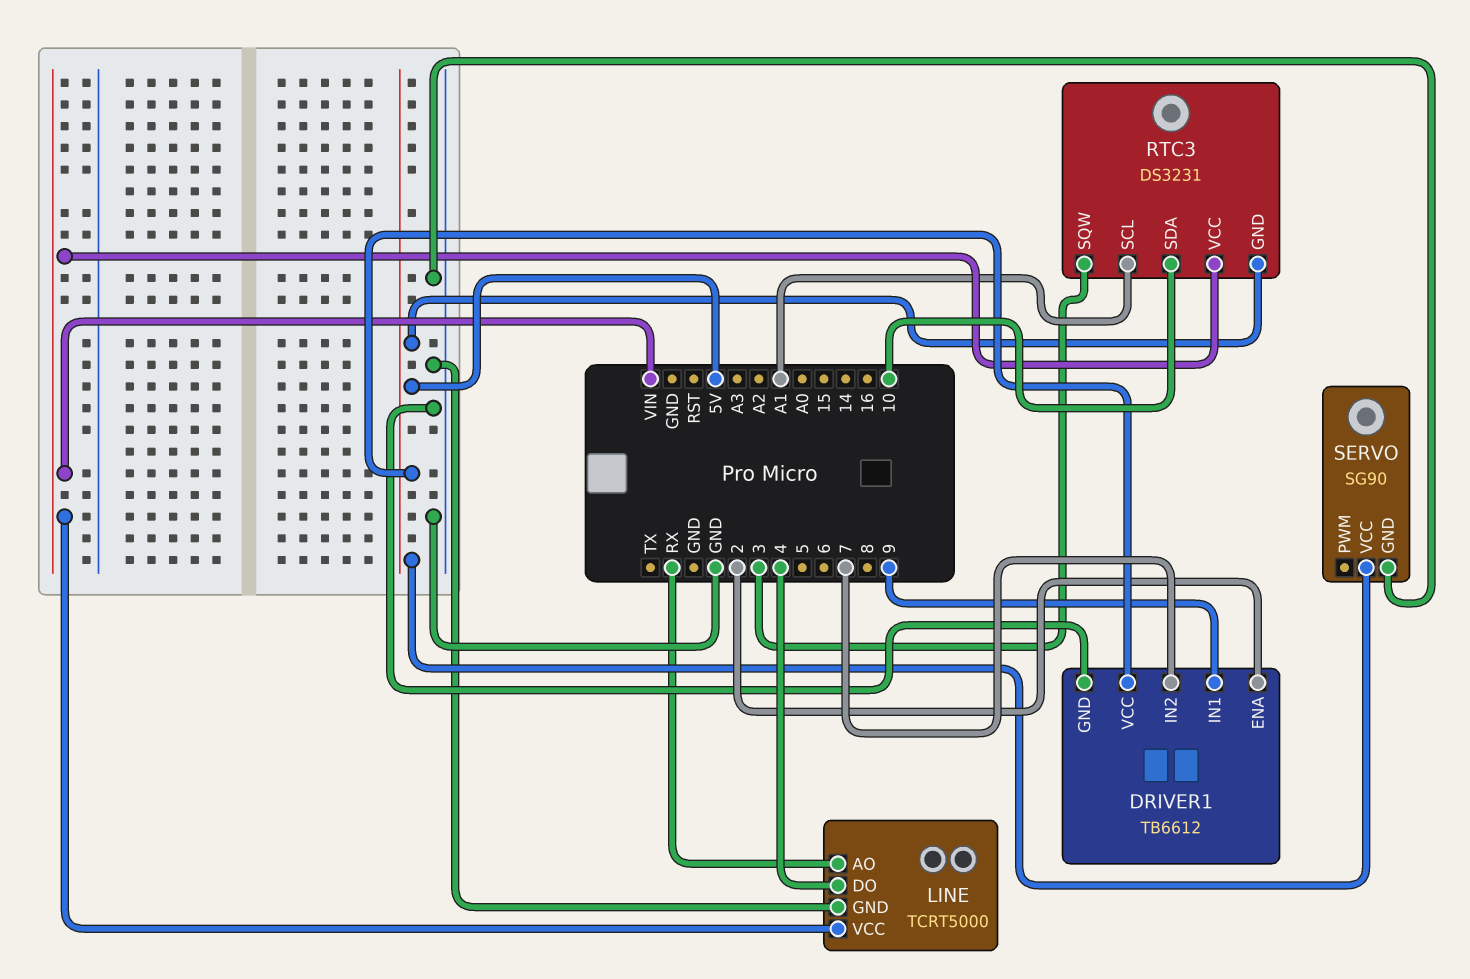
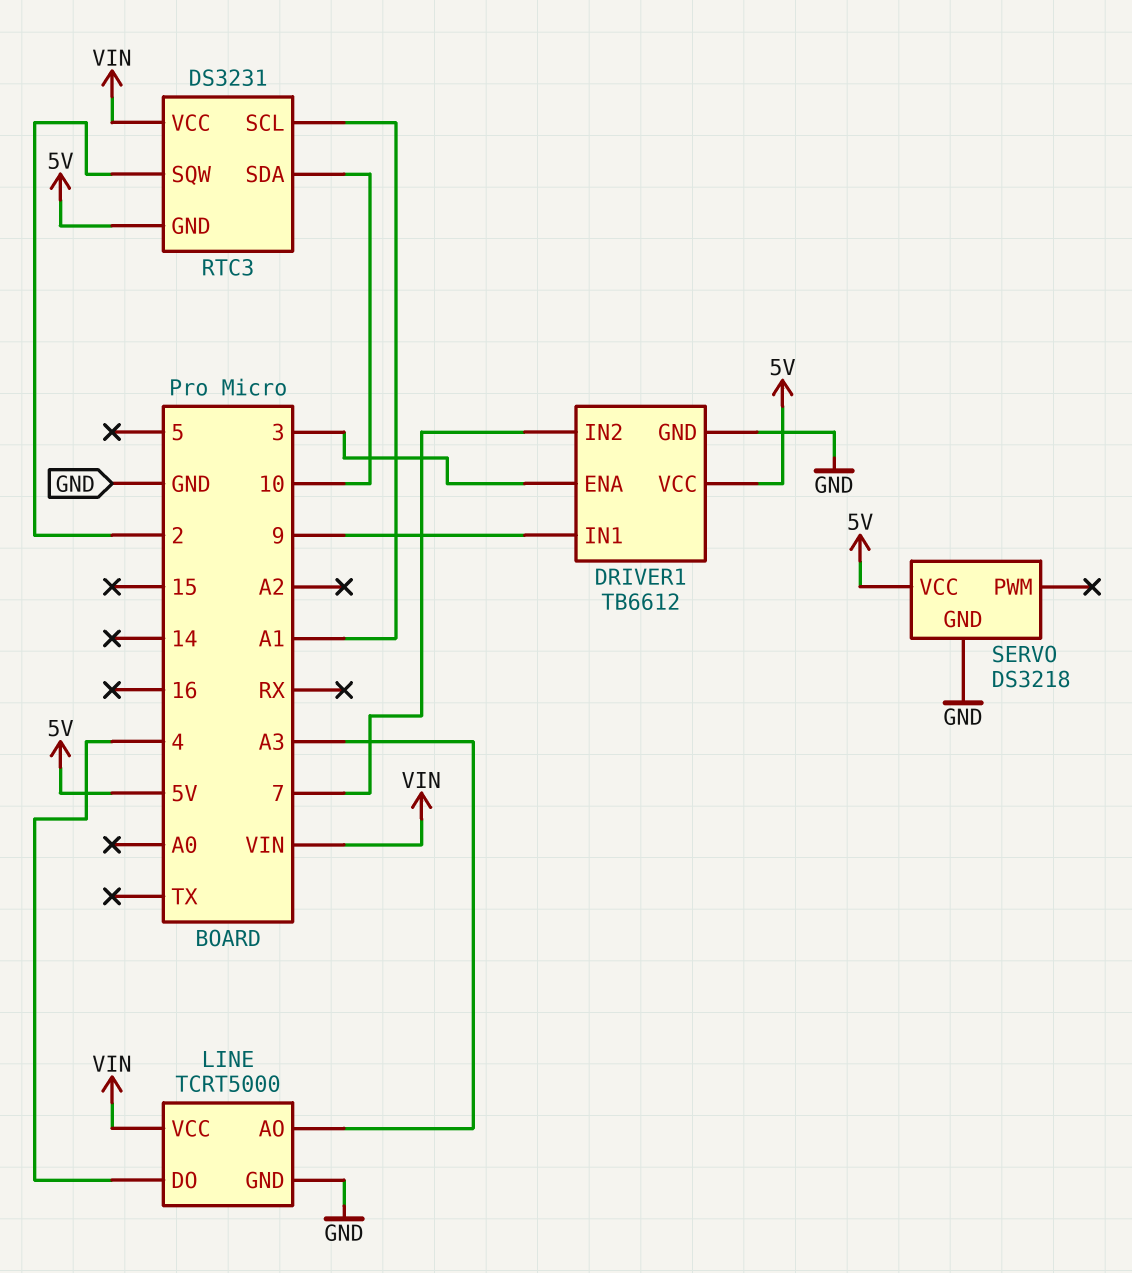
DRIVER1 pin ENA: 2 -> 3
LINE pin AO: RX -> A3
RTC3 pin SQW: 3 -> 2
SERVO: SG90 -> DS3218

